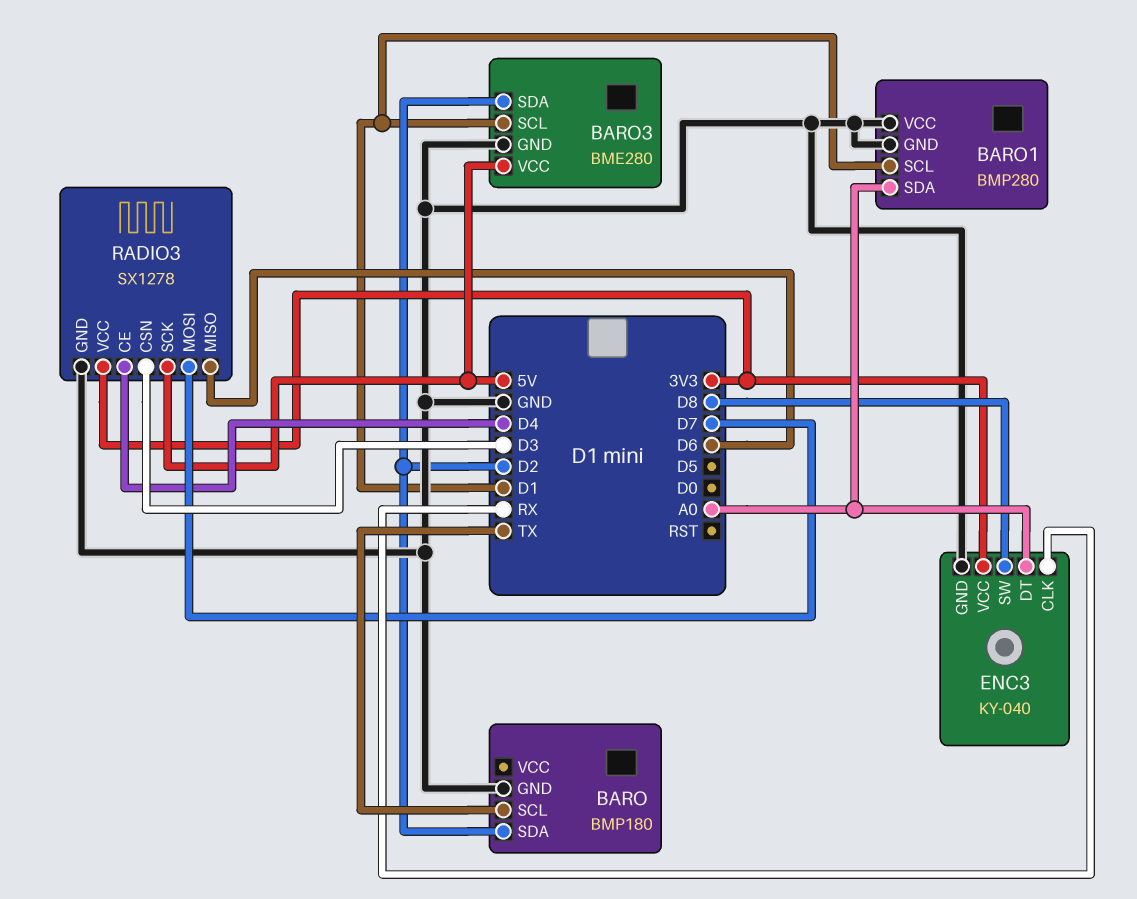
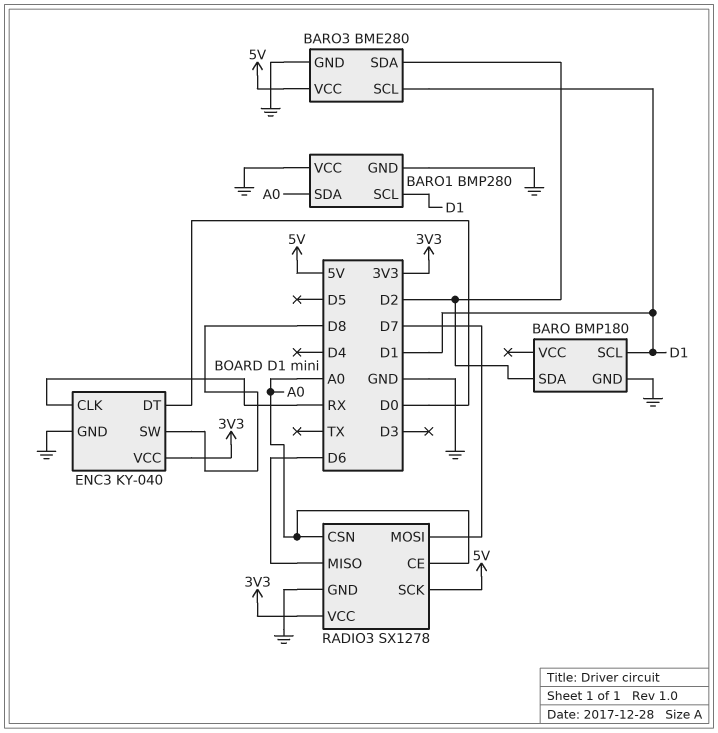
BARO pin SCL: TX -> D1
ENC3 pin DT: A0 -> D0
RADIO3 pin CE: D4 -> A0
RADIO3 pin CSN: D3 -> A0

